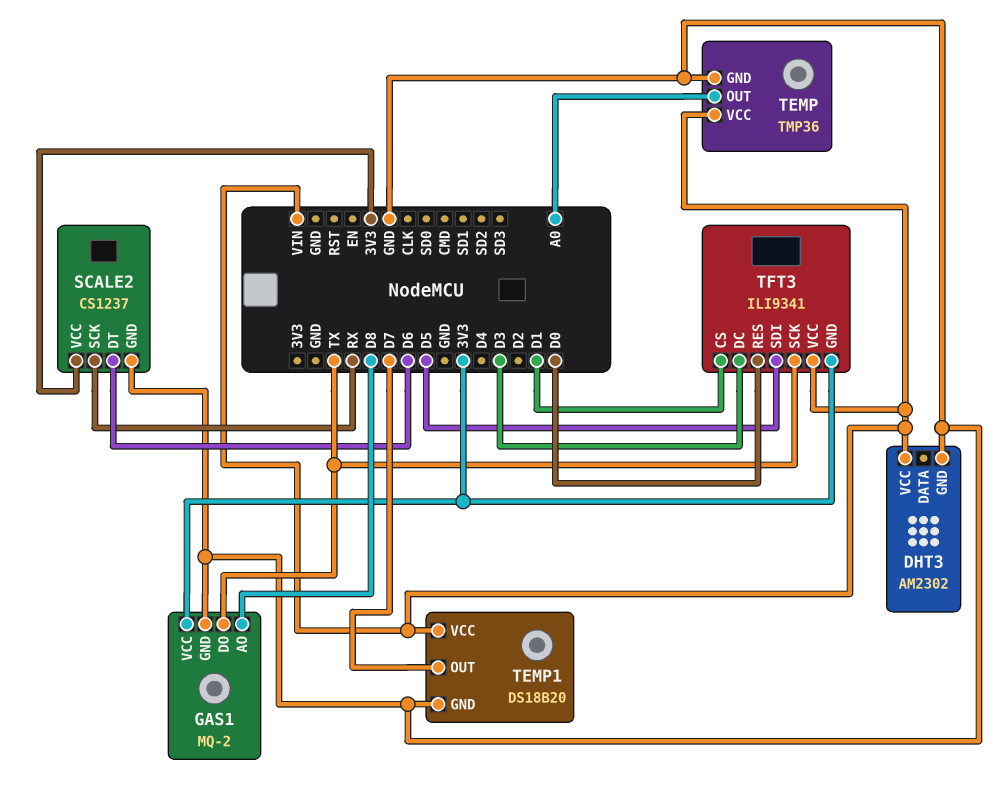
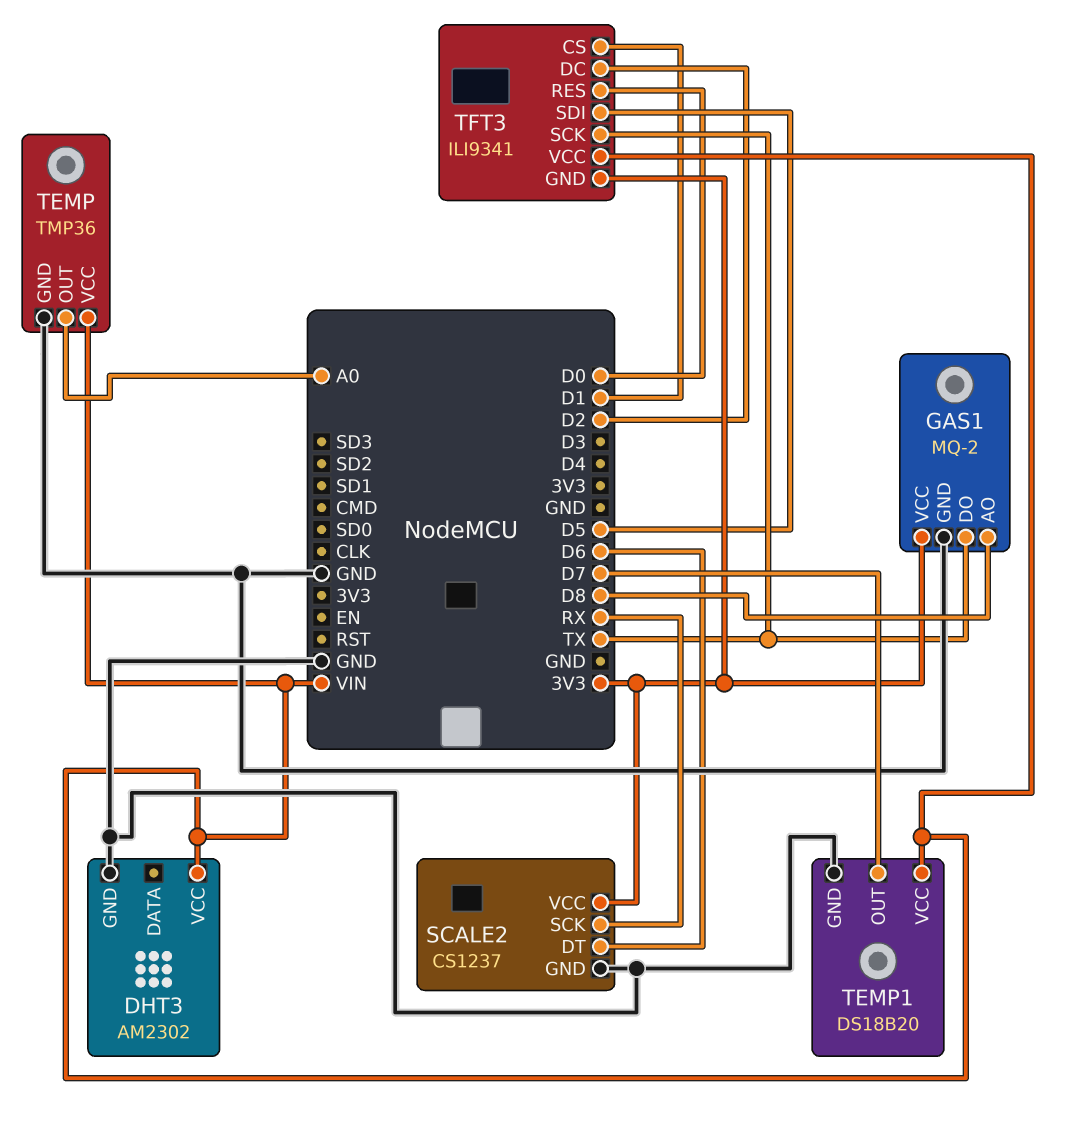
TFT3 pin DC: D3 -> D2

